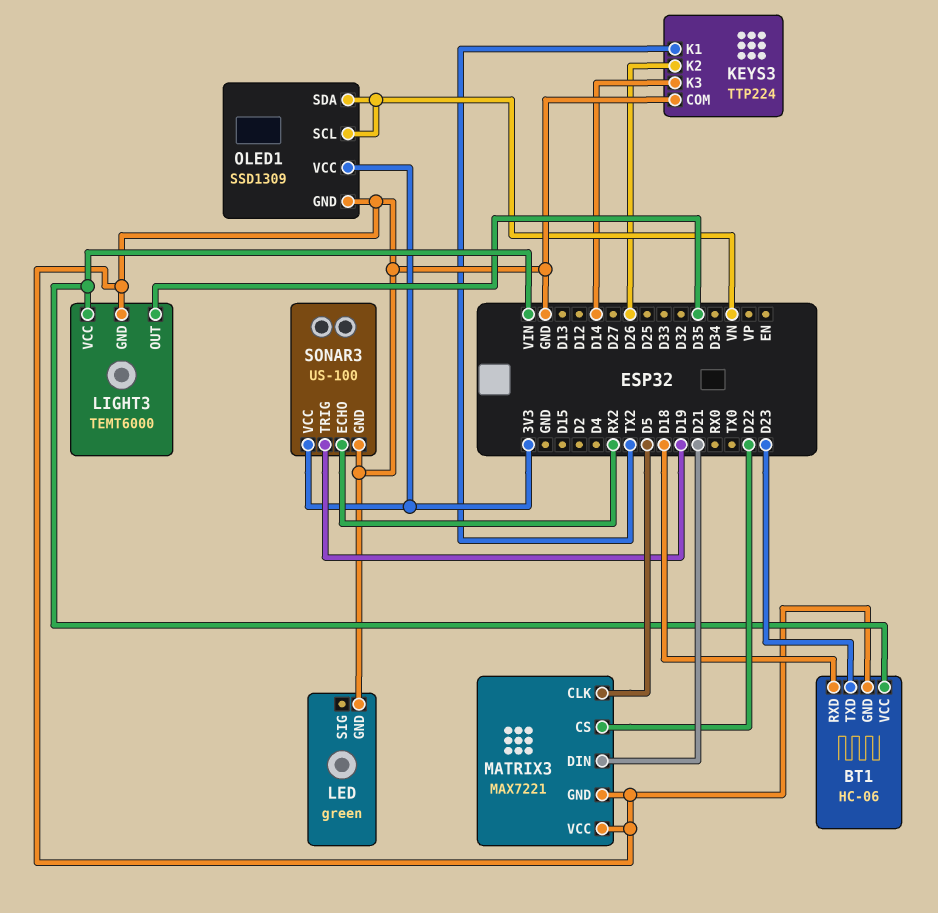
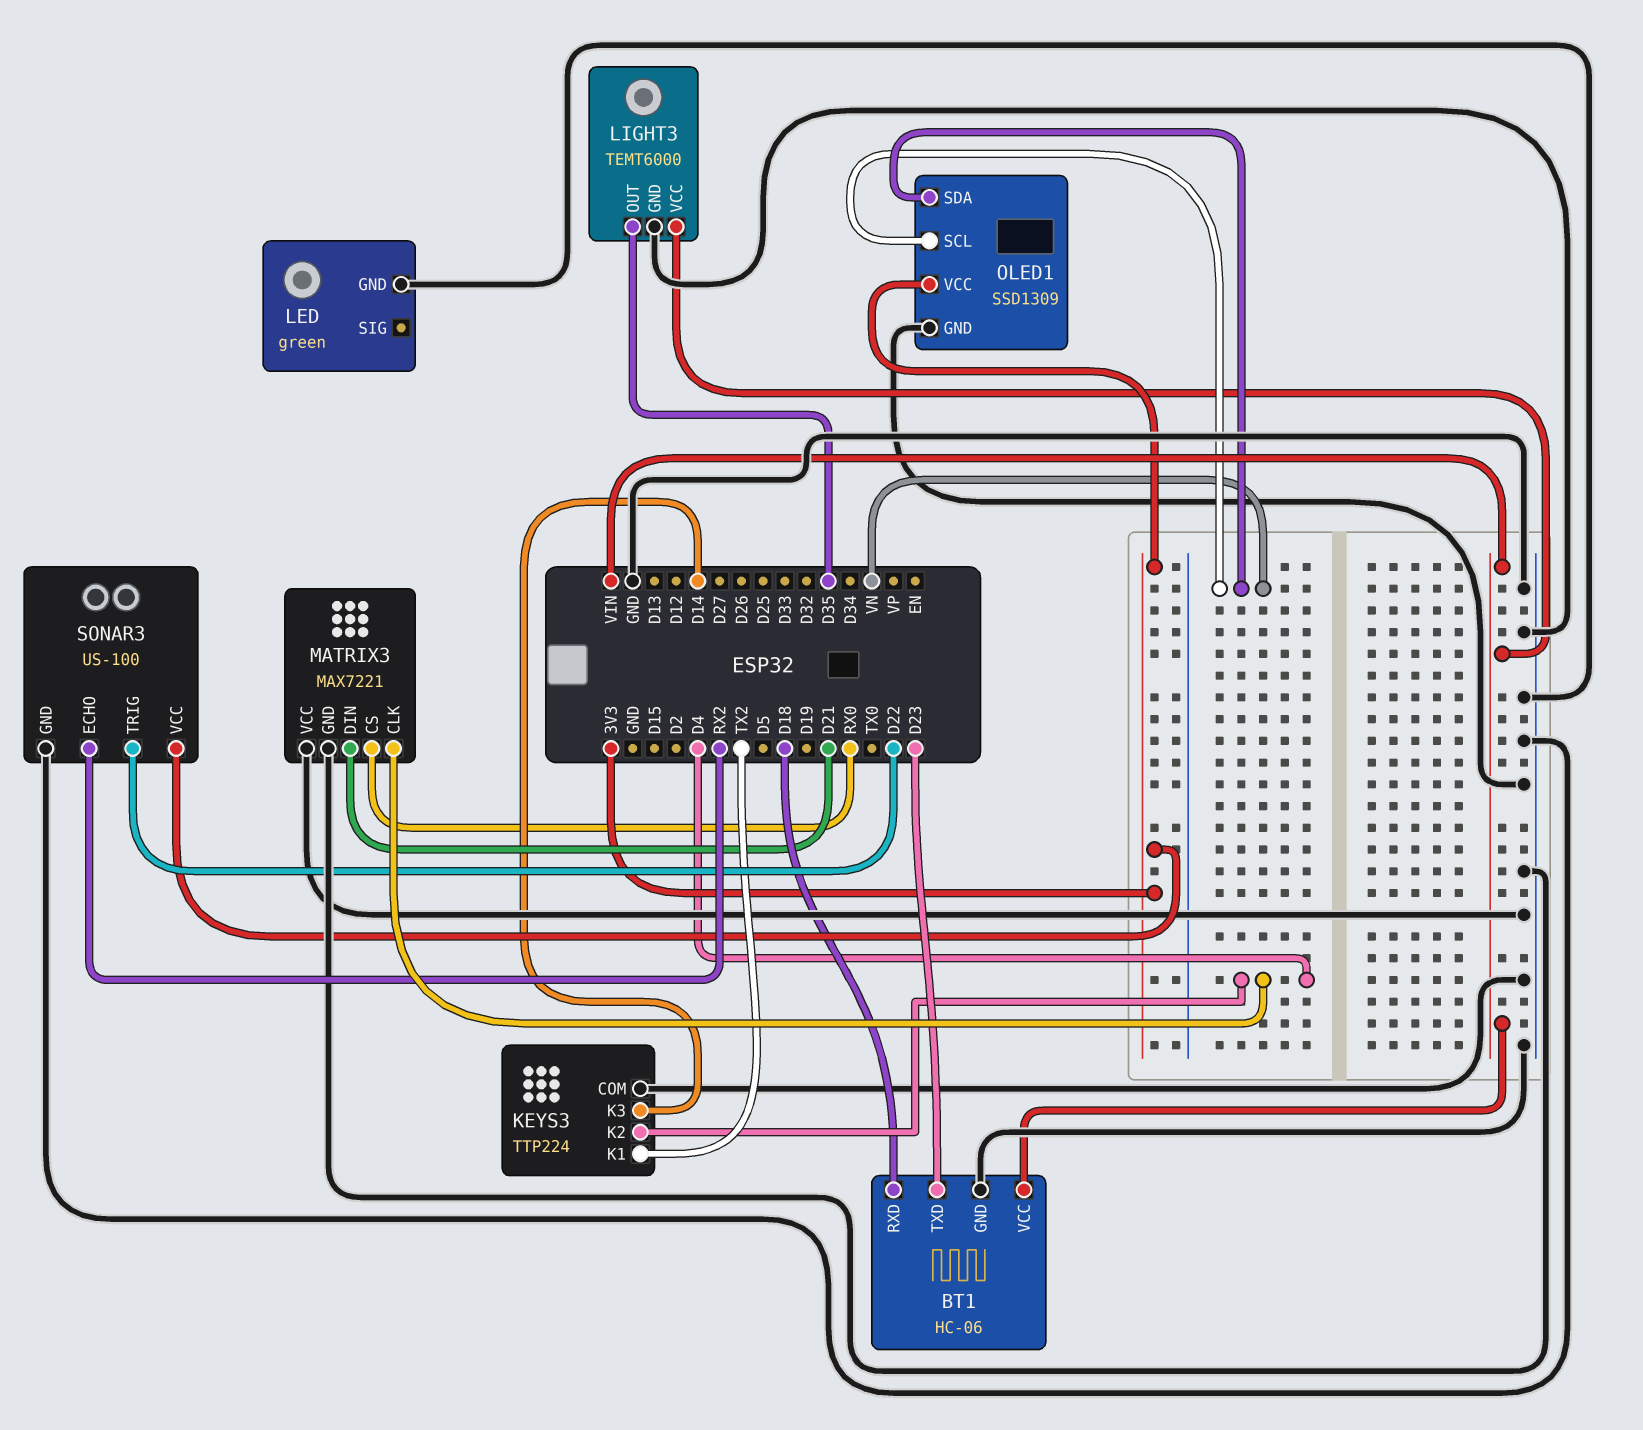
KEYS3 pin K2: D26 -> D4
MATRIX3 pin CLK: D5 -> D4
MATRIX3 pin CS: D22 -> RX0
SONAR3 pin TRIG: D19 -> D22

